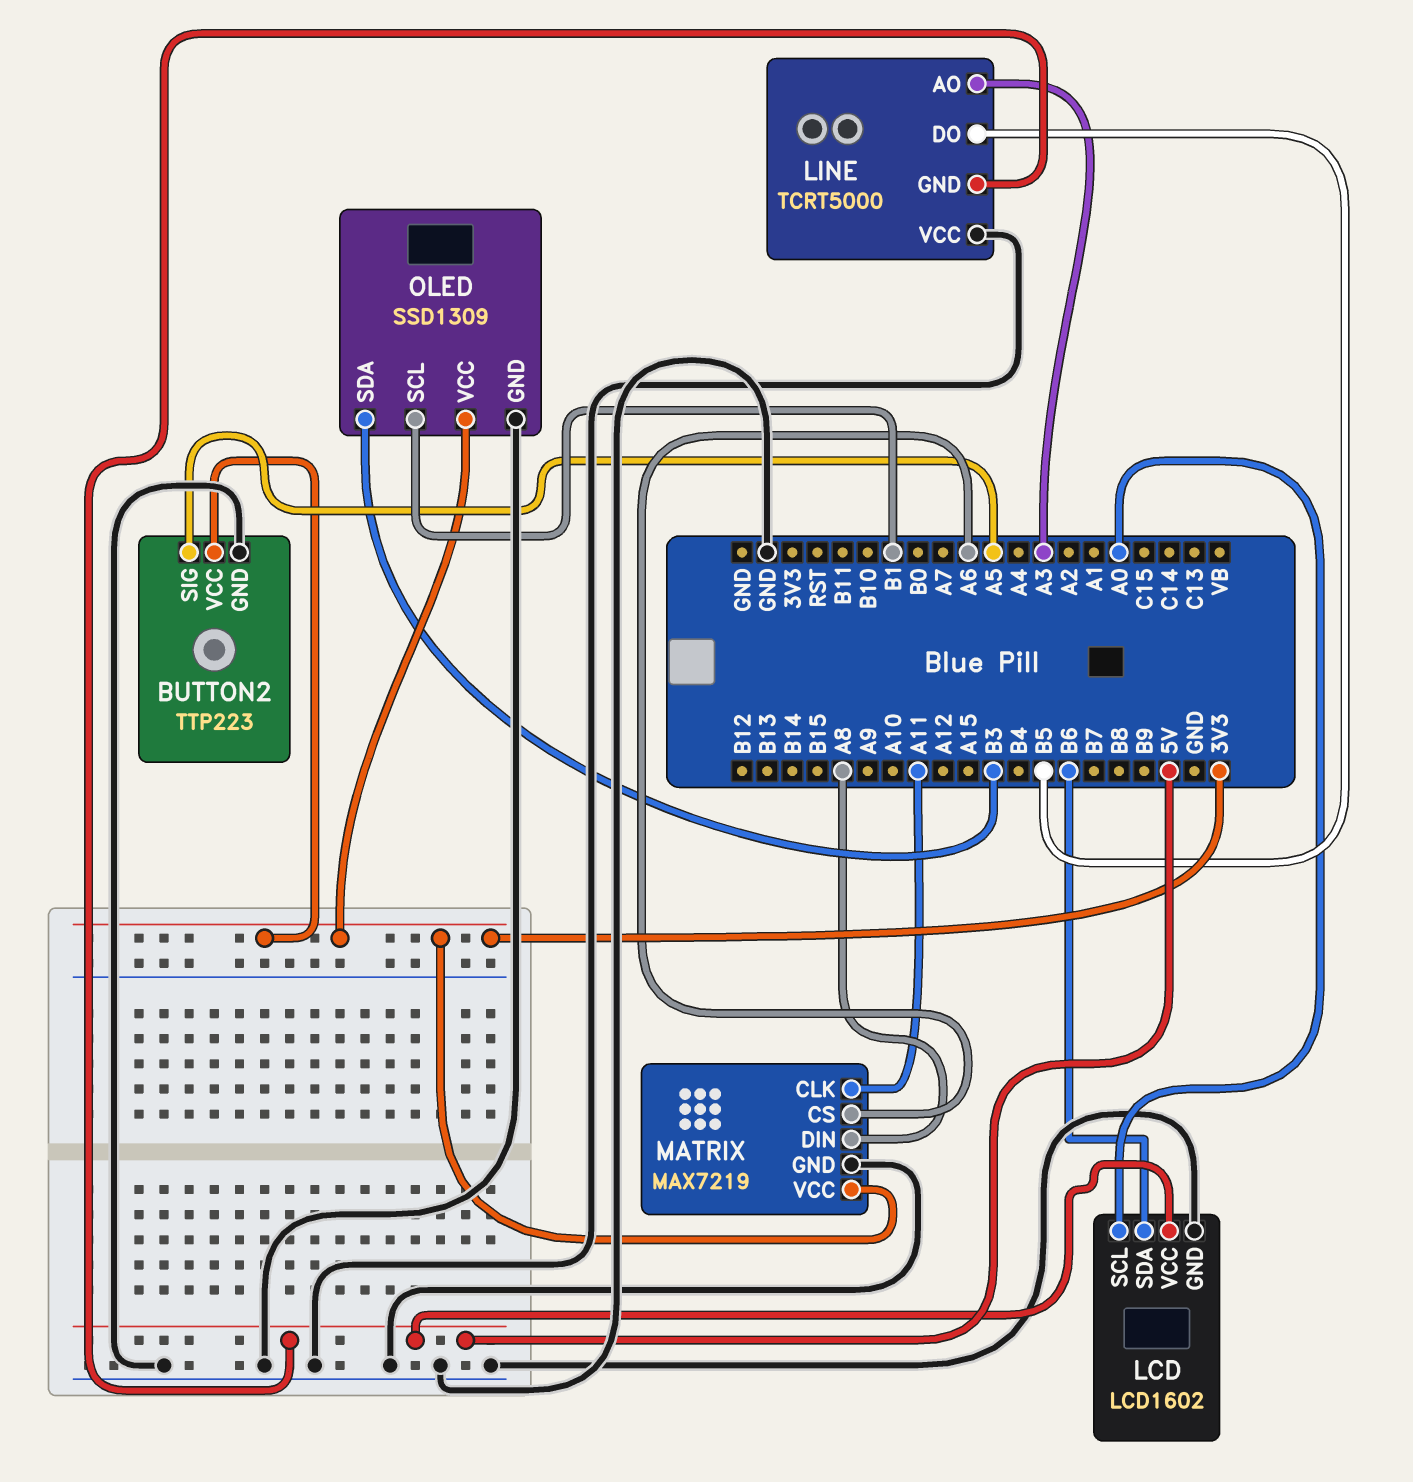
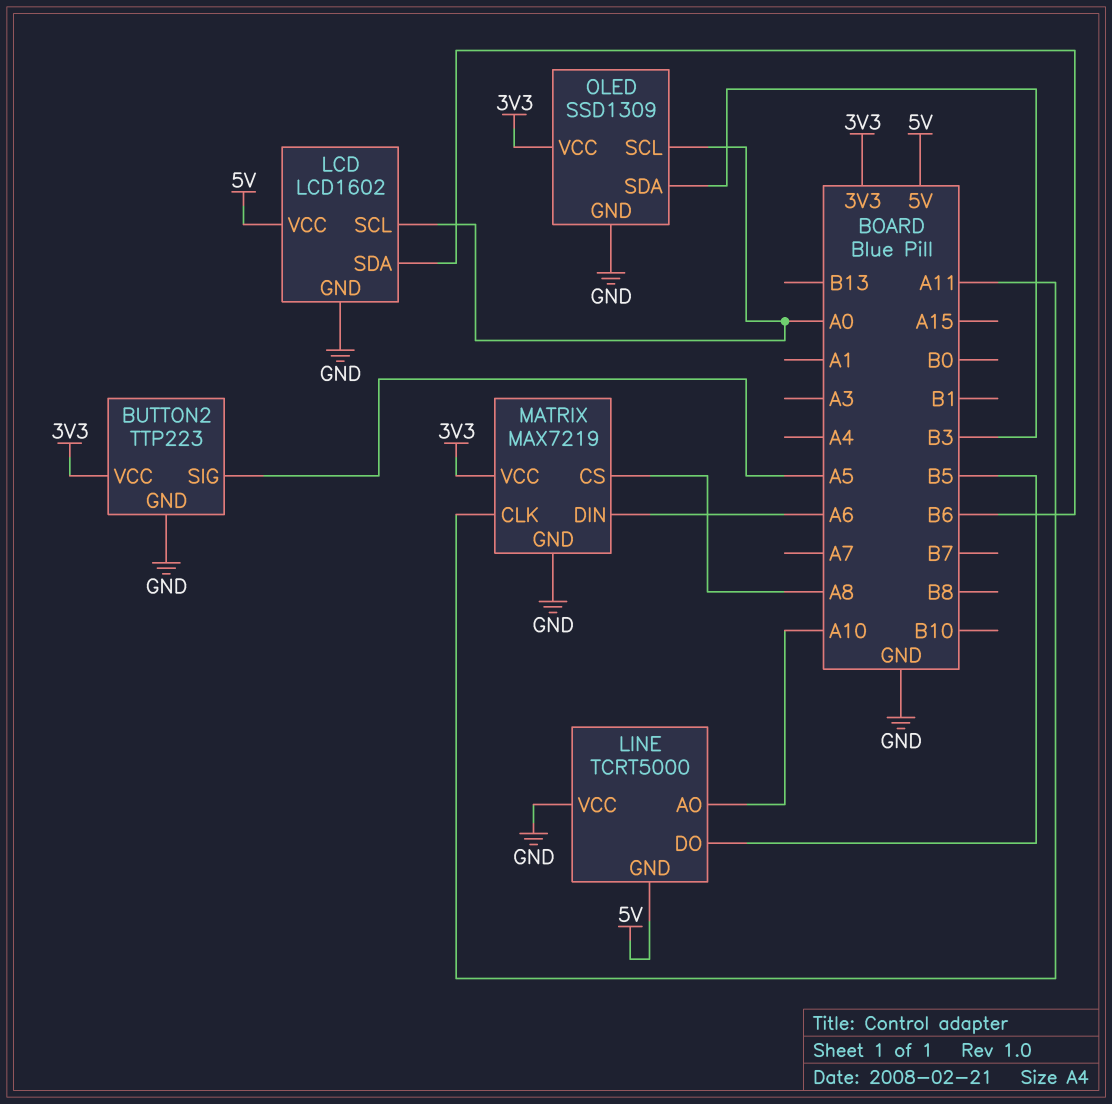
LINE pin AO: A3 -> A10
MATRIX pin CS: A6 -> A8
MATRIX pin DIN: A8 -> A6
OLED pin SCL: B1 -> A0

